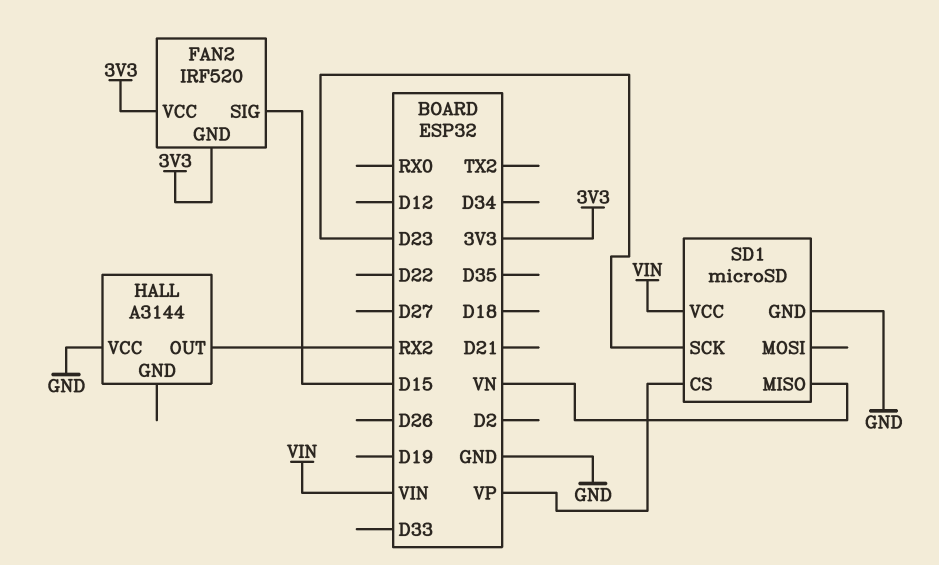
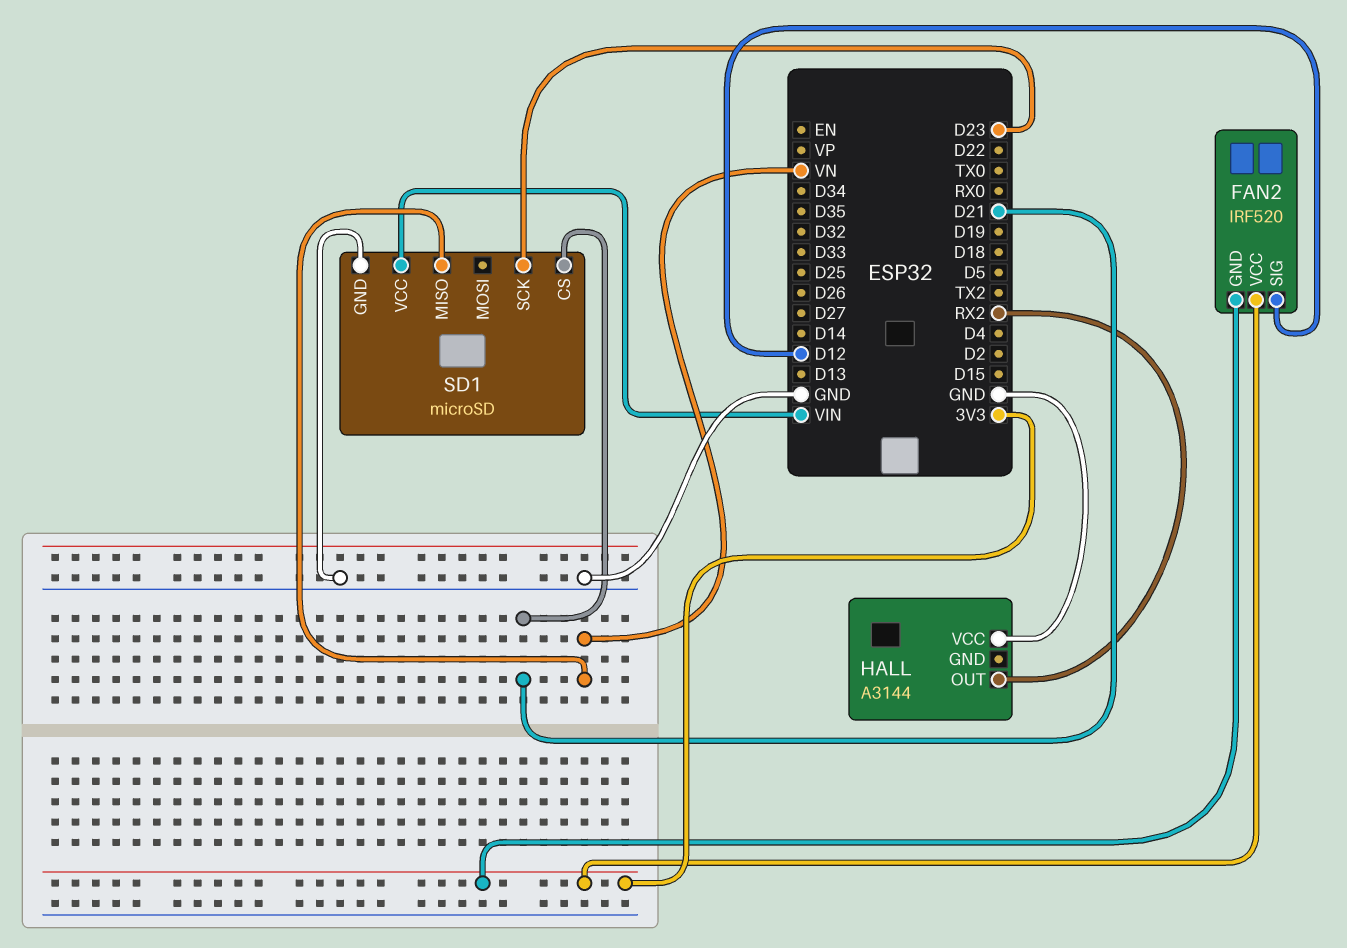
FAN2 pin SIG: D15 -> D12
SD1 pin CS: VP -> D21

